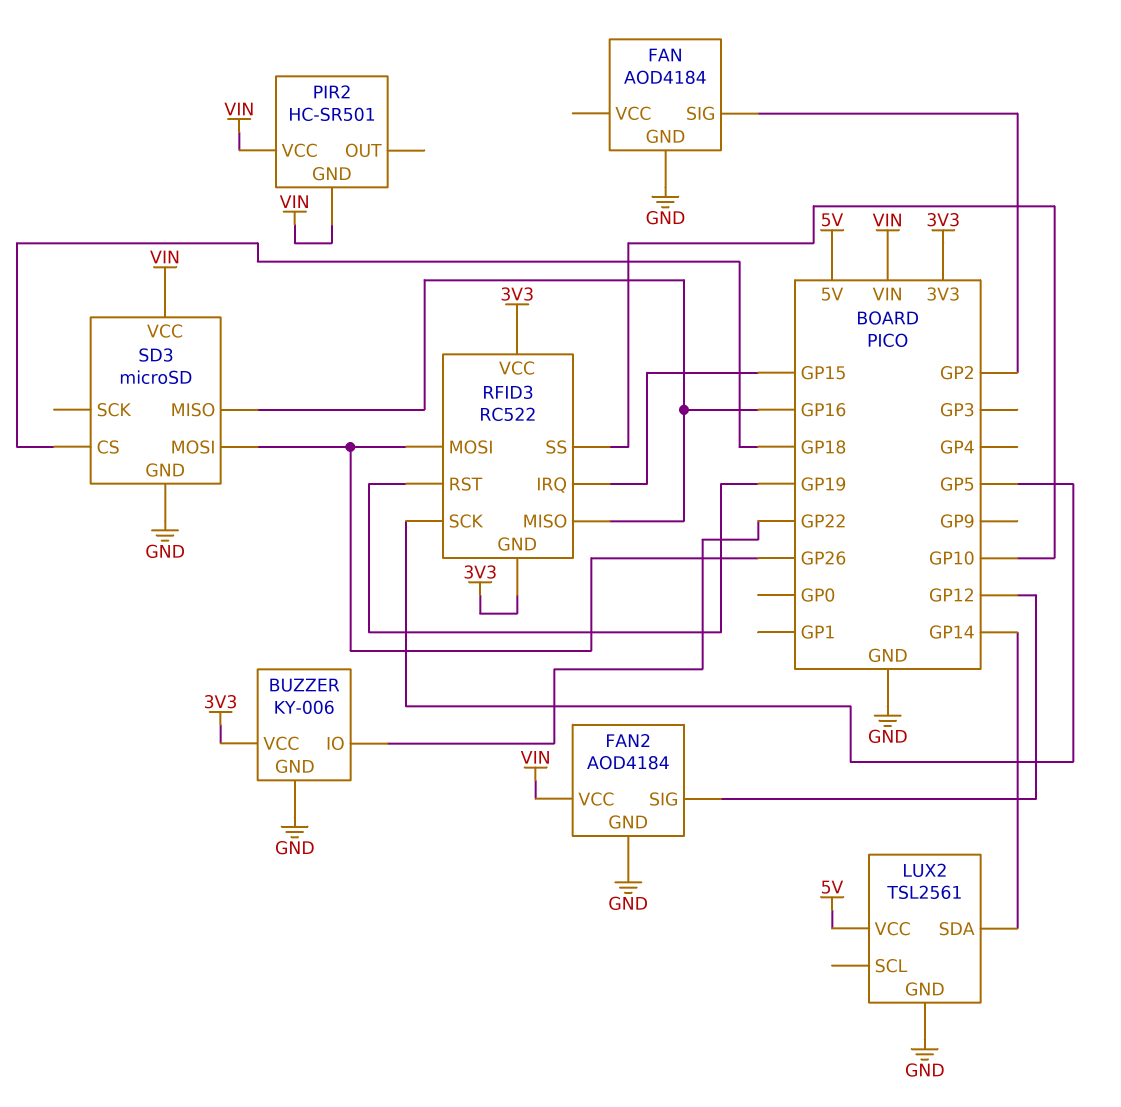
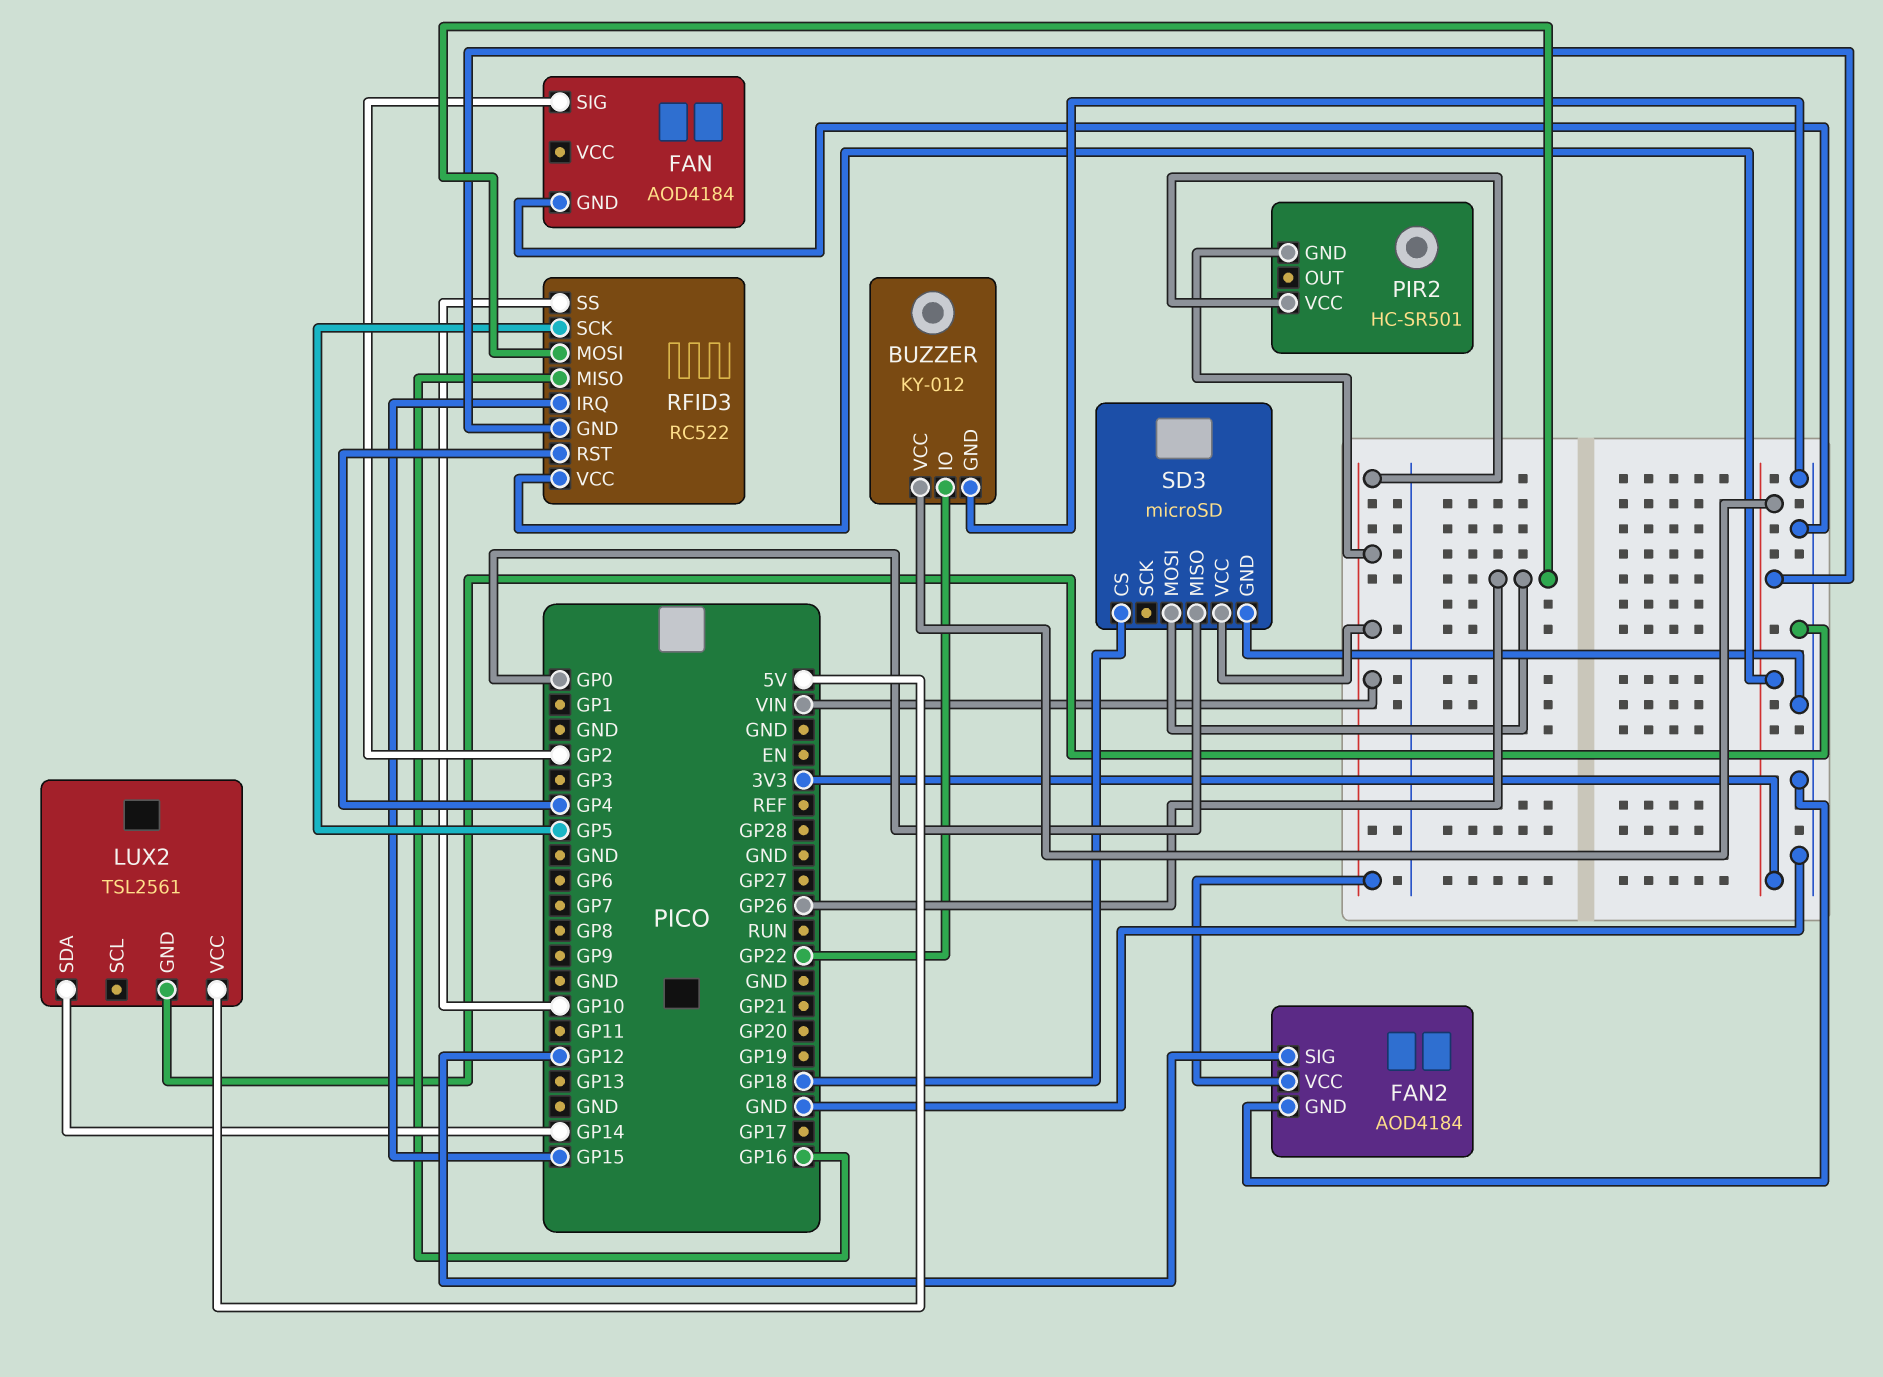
BUZZER: KY-006 -> KY-012
RFID3 pin RST: GP19 -> GP4
SD3 pin MISO: GP16 -> GP0

